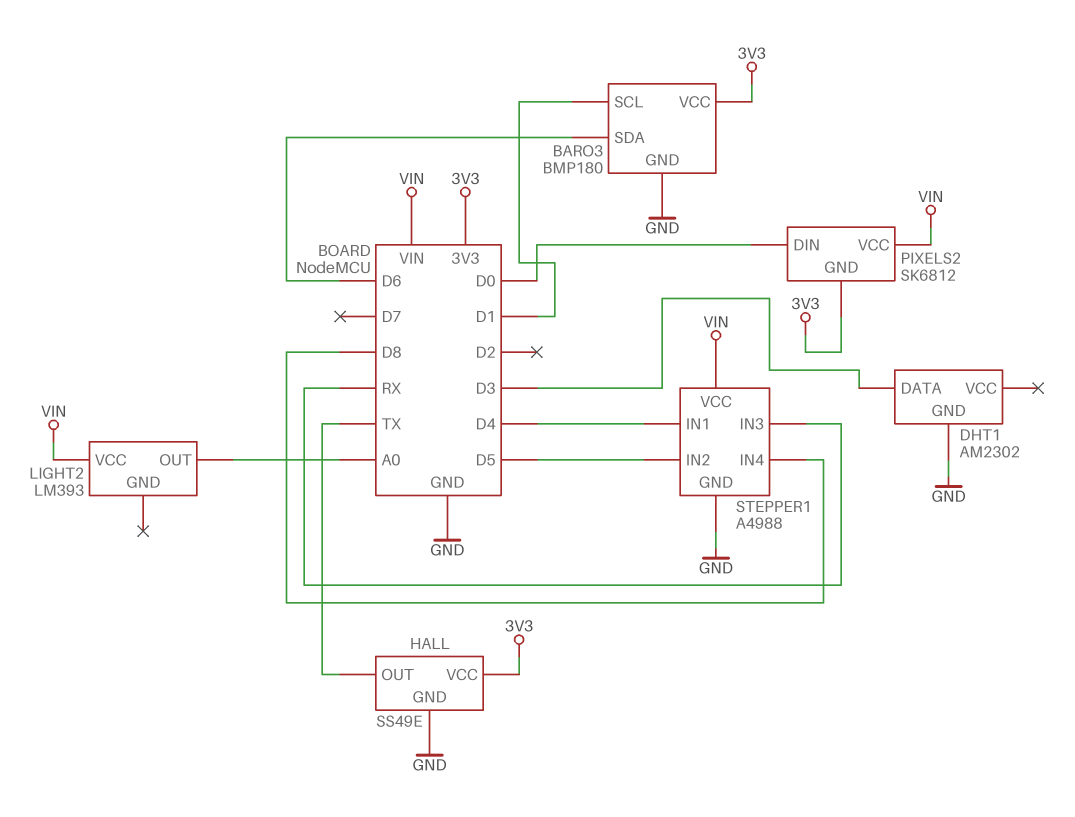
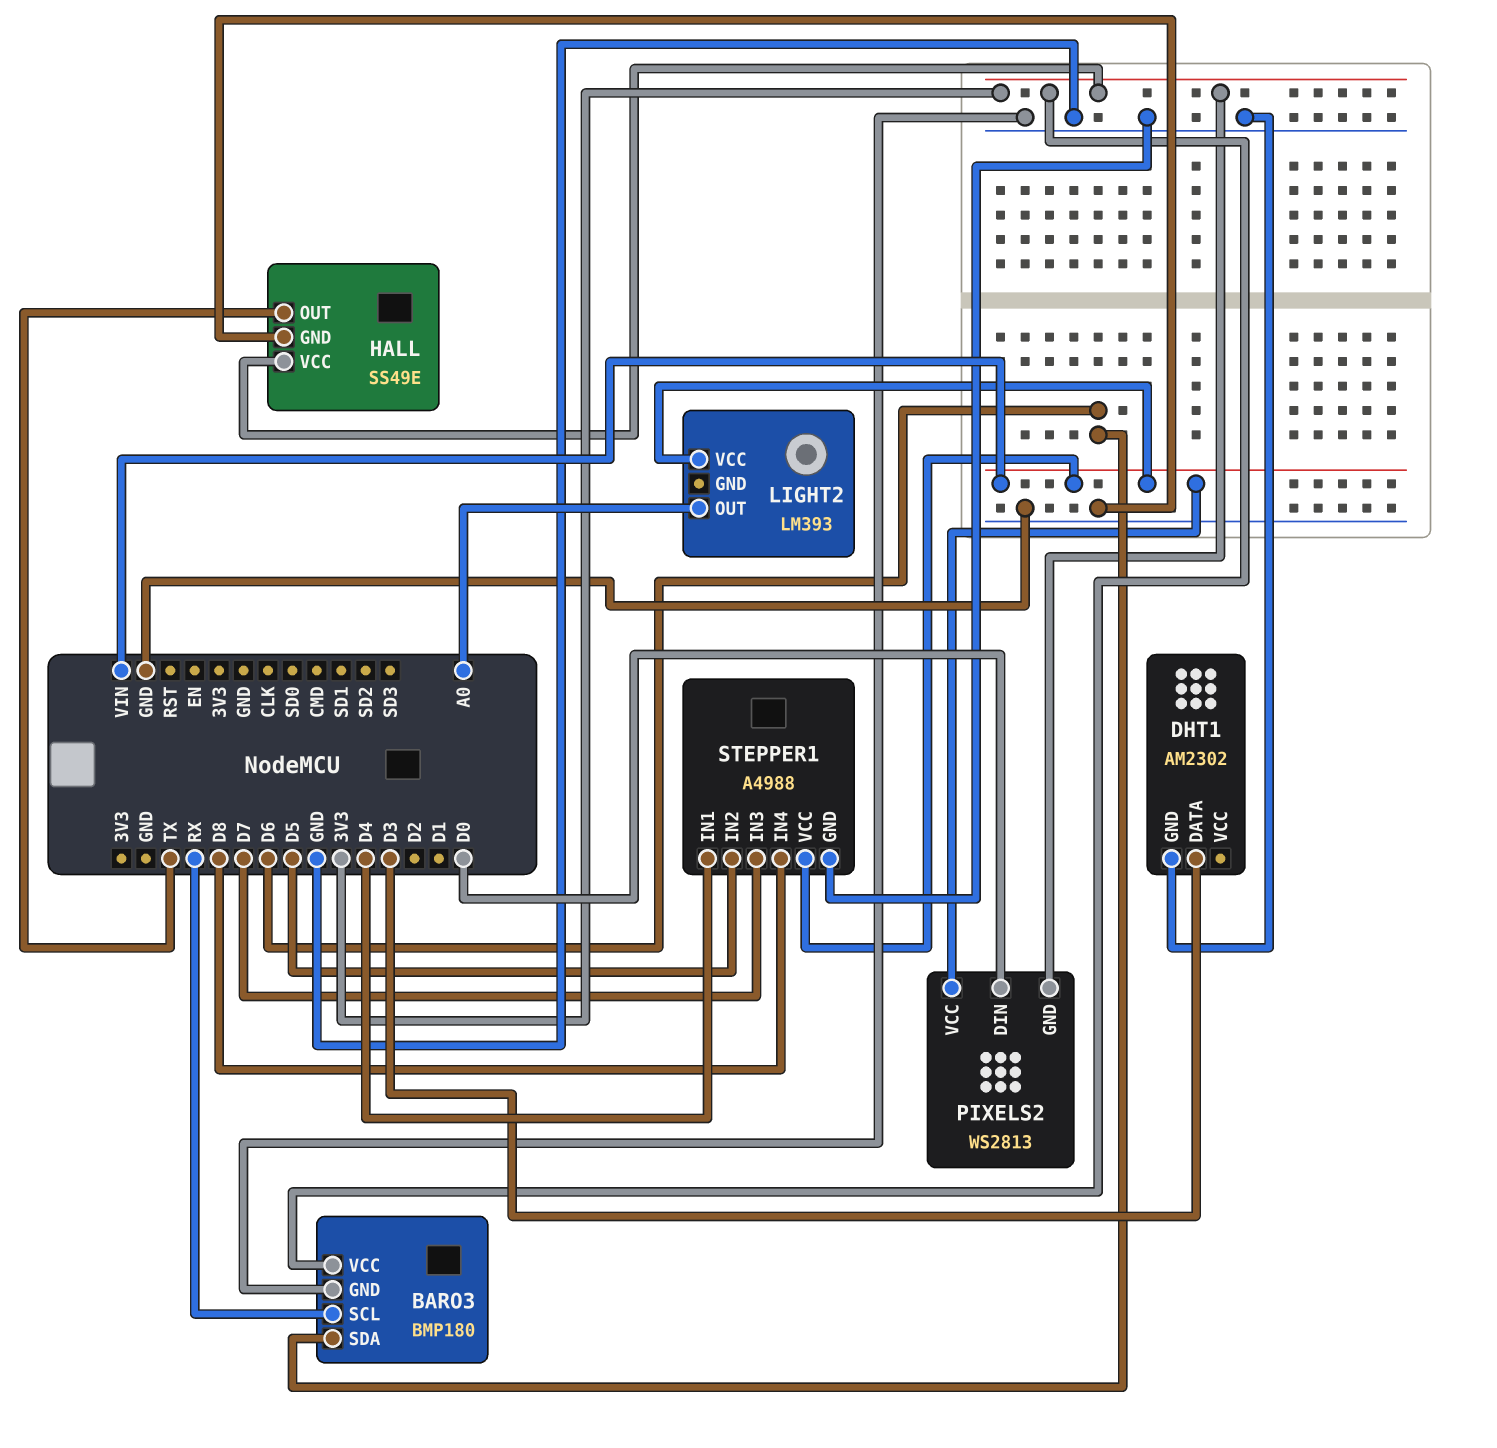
BARO3 pin SCL: D1 -> RX
PIXELS2: SK6812 -> WS2813
STEPPER1 pin IN3: RX -> D7

